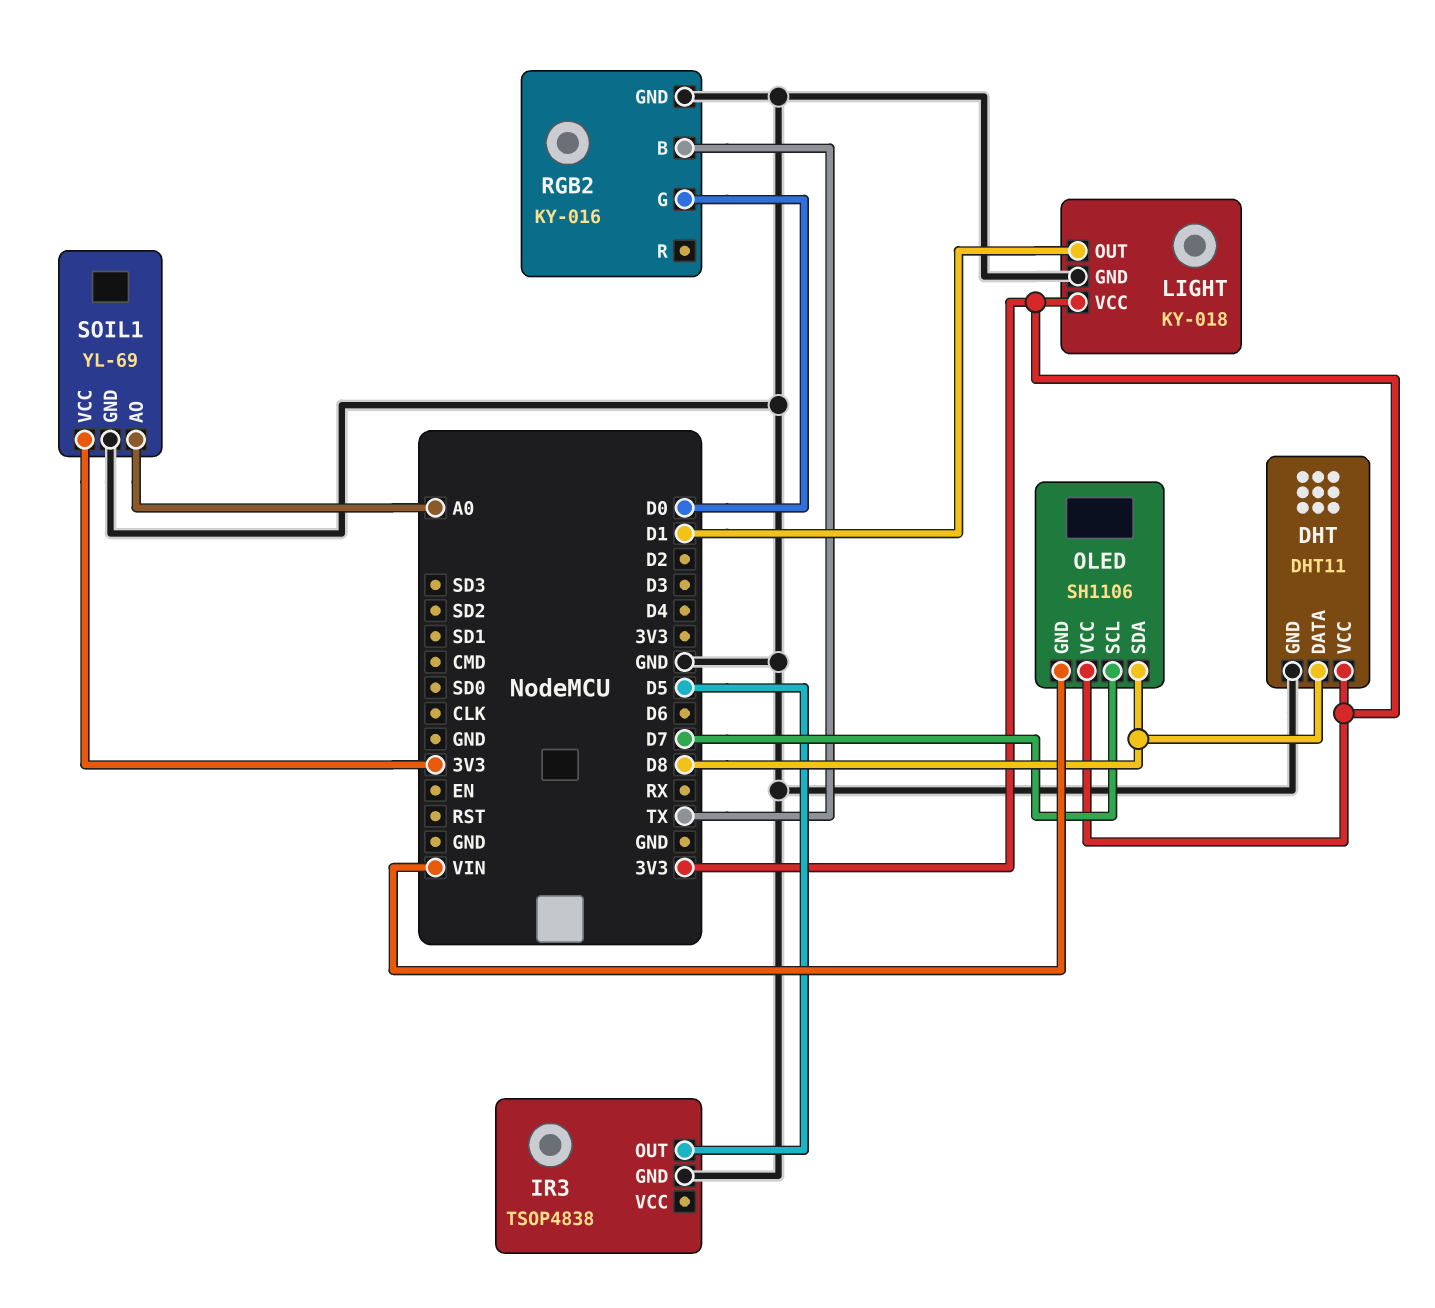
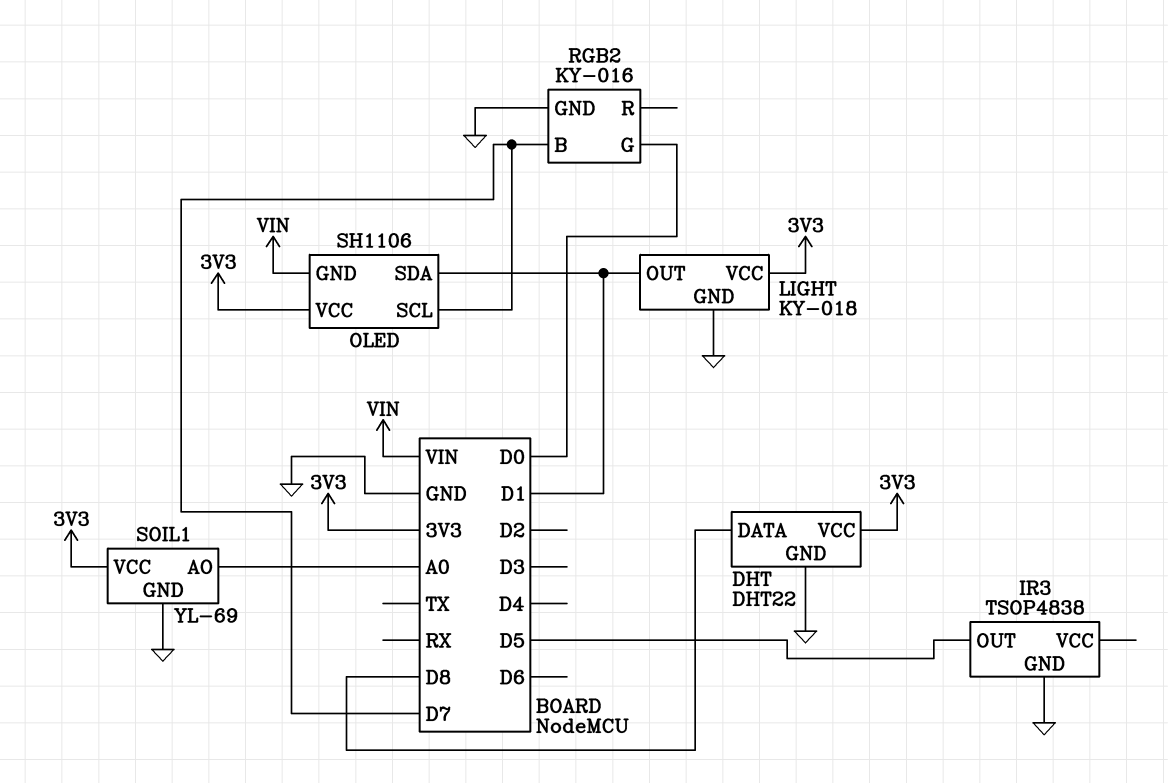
DHT: DHT11 -> DHT22
OLED pin SDA: D8 -> D1
RGB2 pin B: TX -> D7

